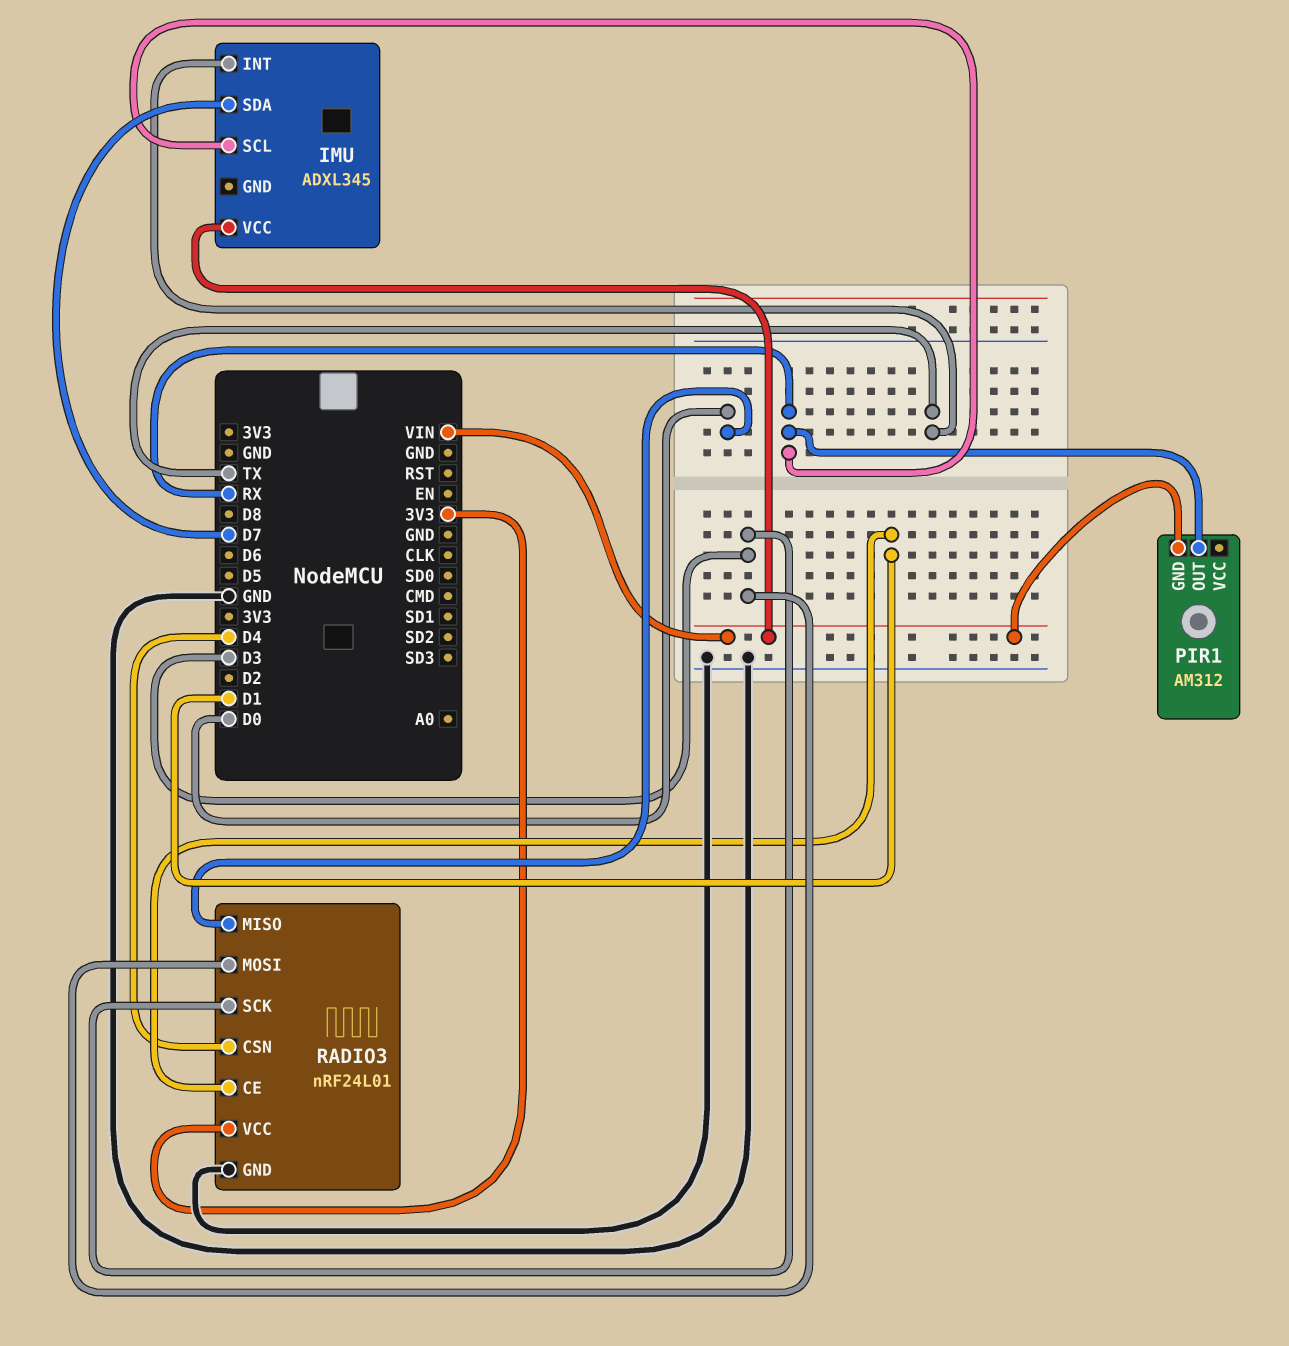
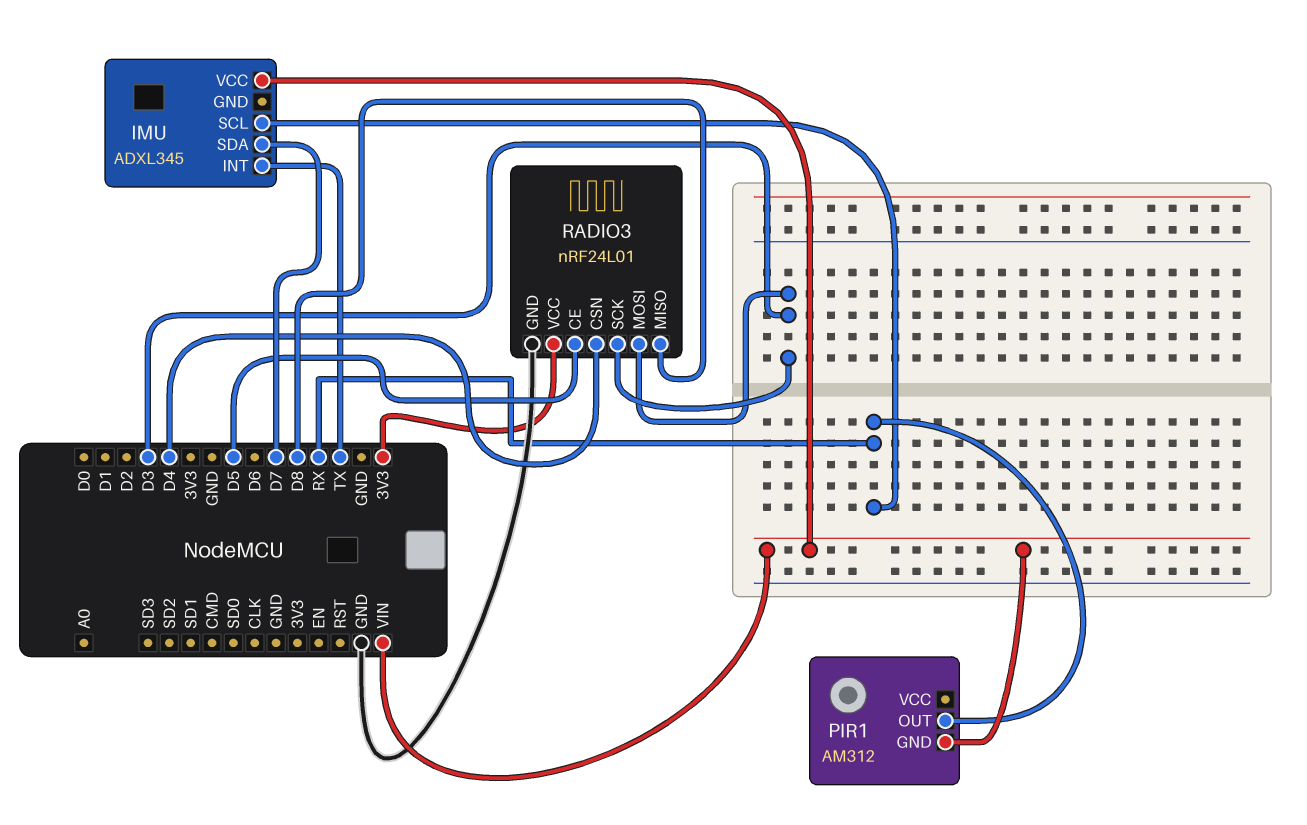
RADIO3 pin CE: D1 -> D5
RADIO3 pin MISO: D0 -> D8

